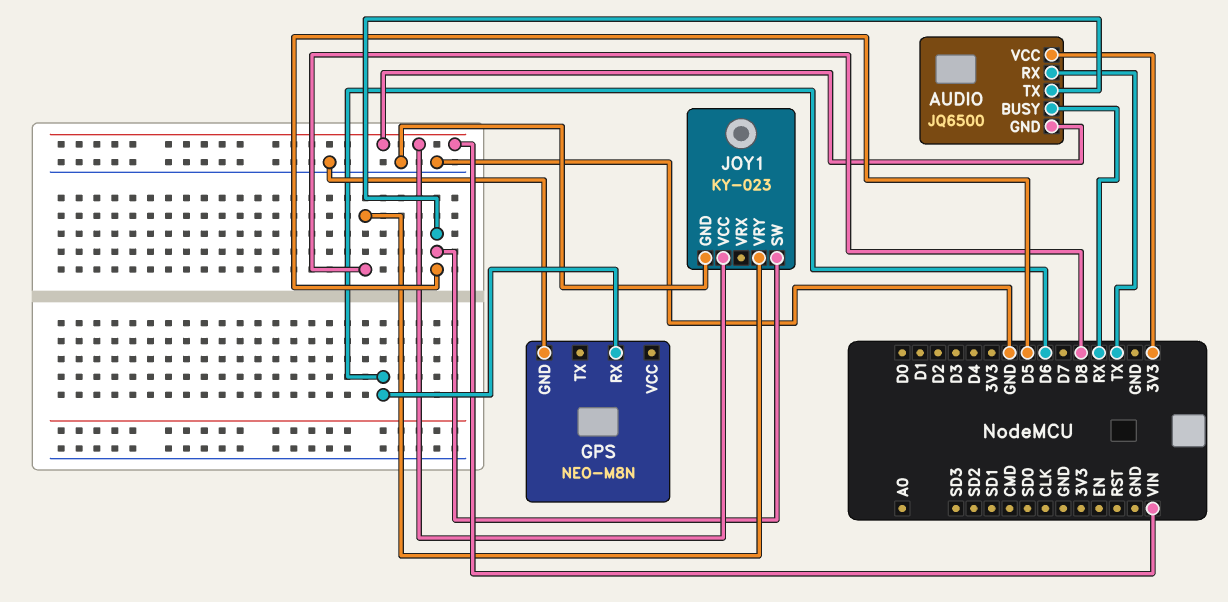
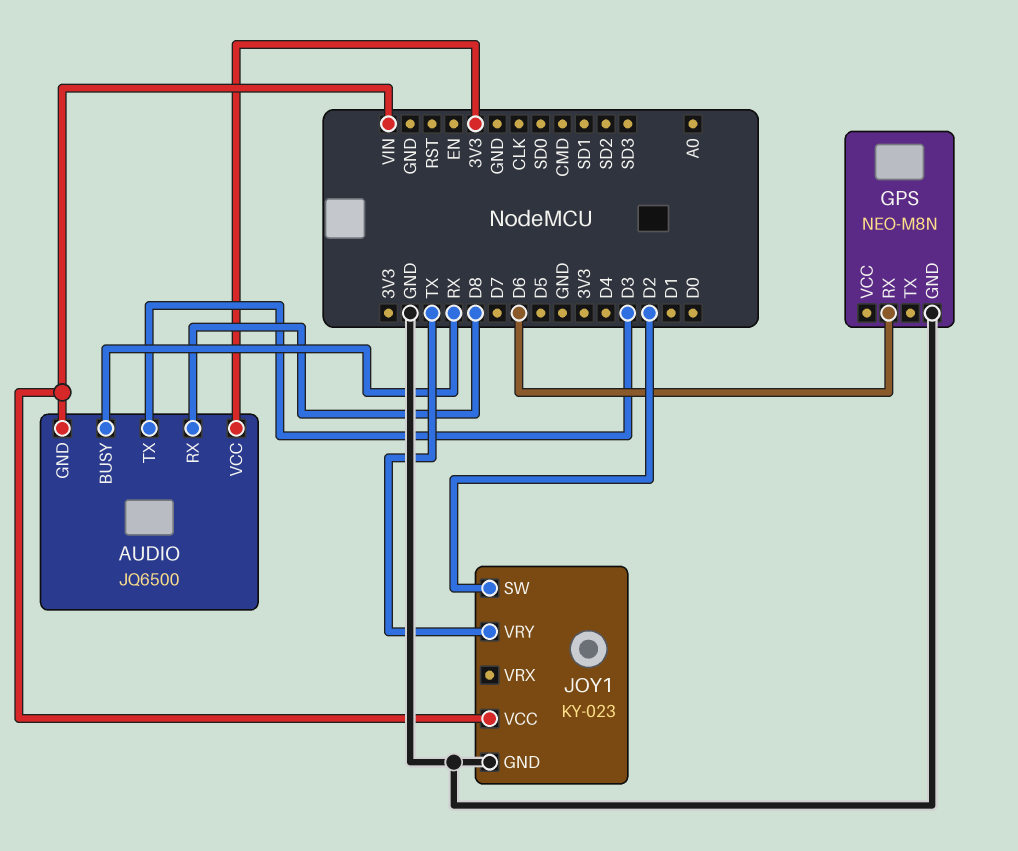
AUDIO pin RX: TX -> D8
AUDIO pin TX: D5 -> D3
JOY1 pin SW: D5 -> D2
JOY1 pin VRY: D8 -> TX

